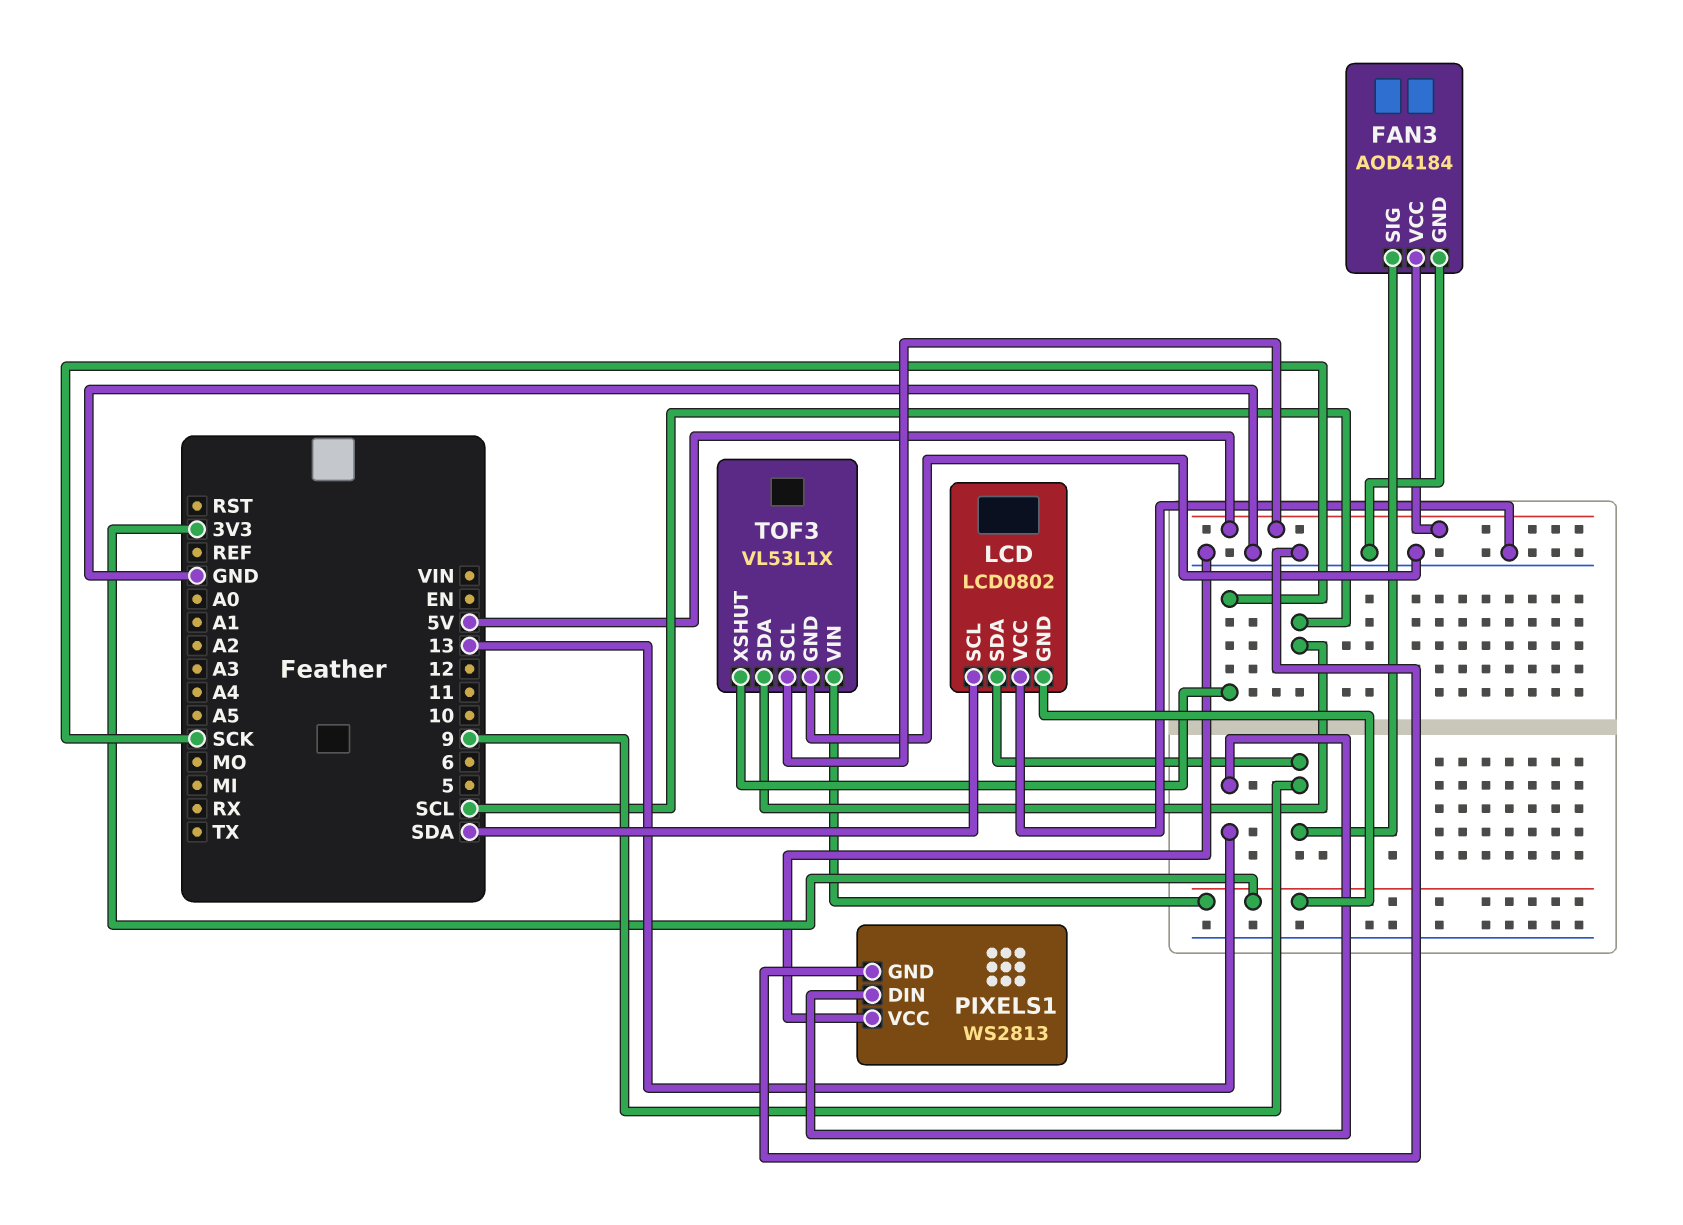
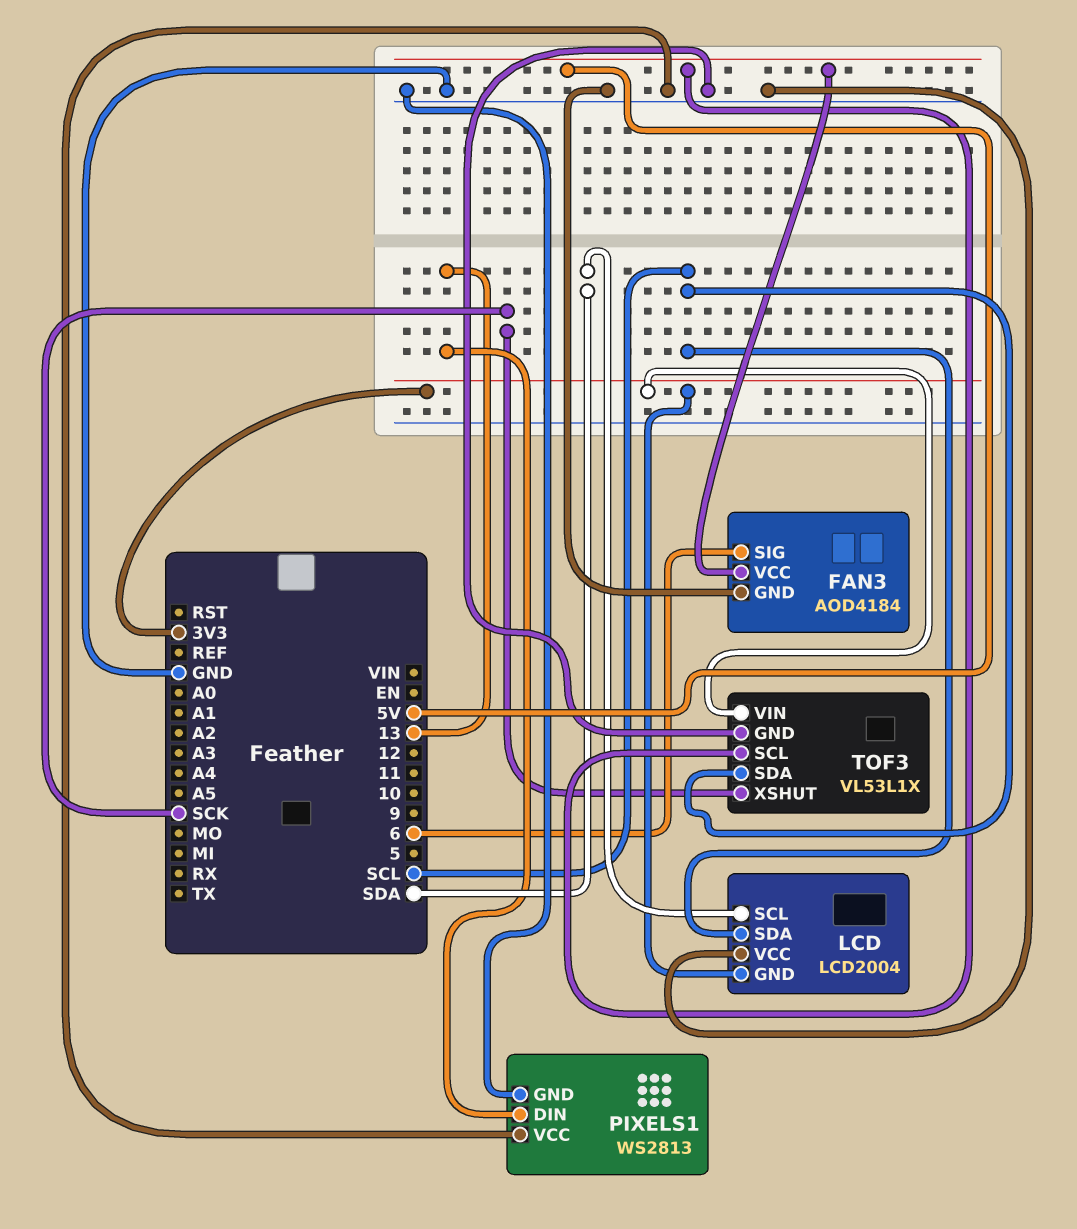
FAN3 pin SIG: 9 -> 6
LCD: LCD0802 -> LCD2004
LCD pin SDA: 9 -> SCL

